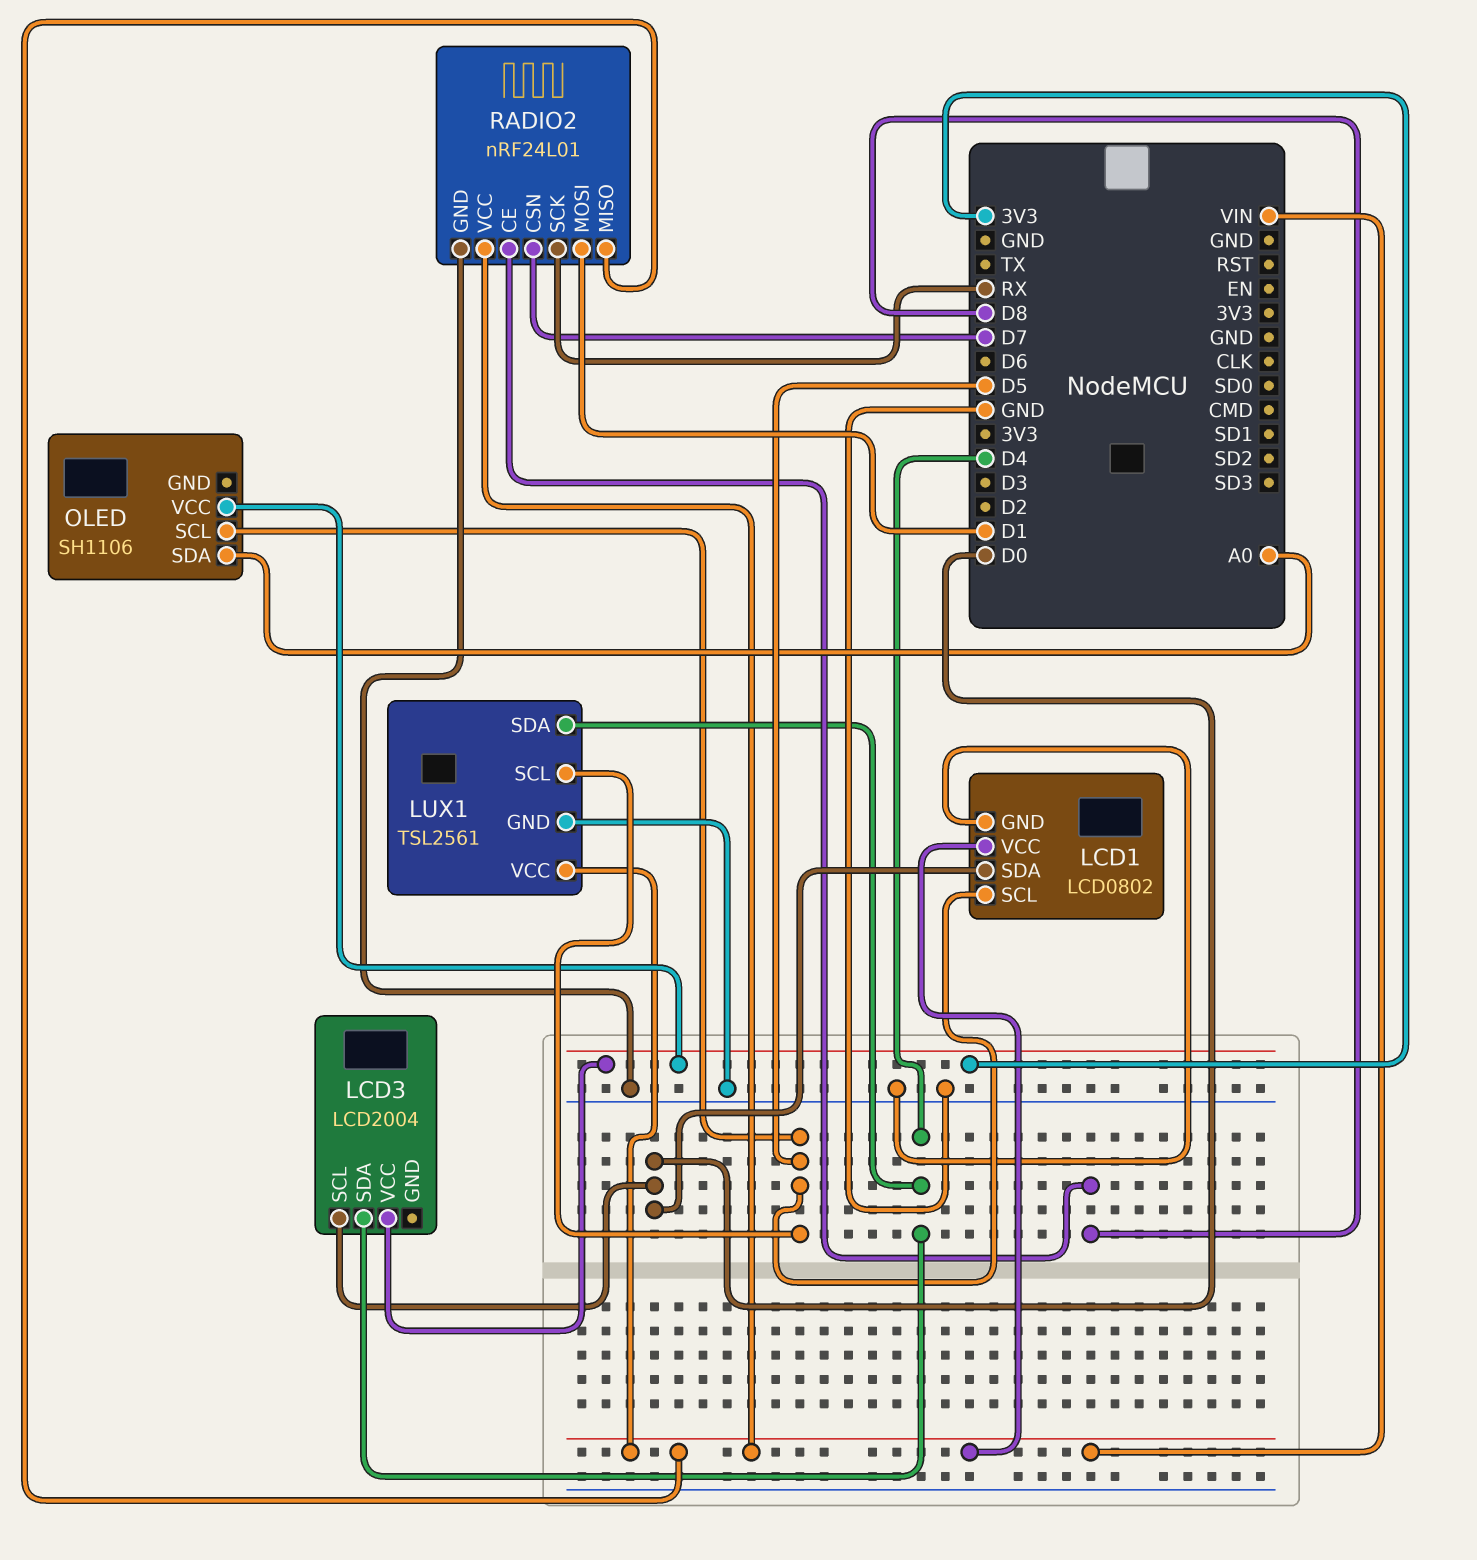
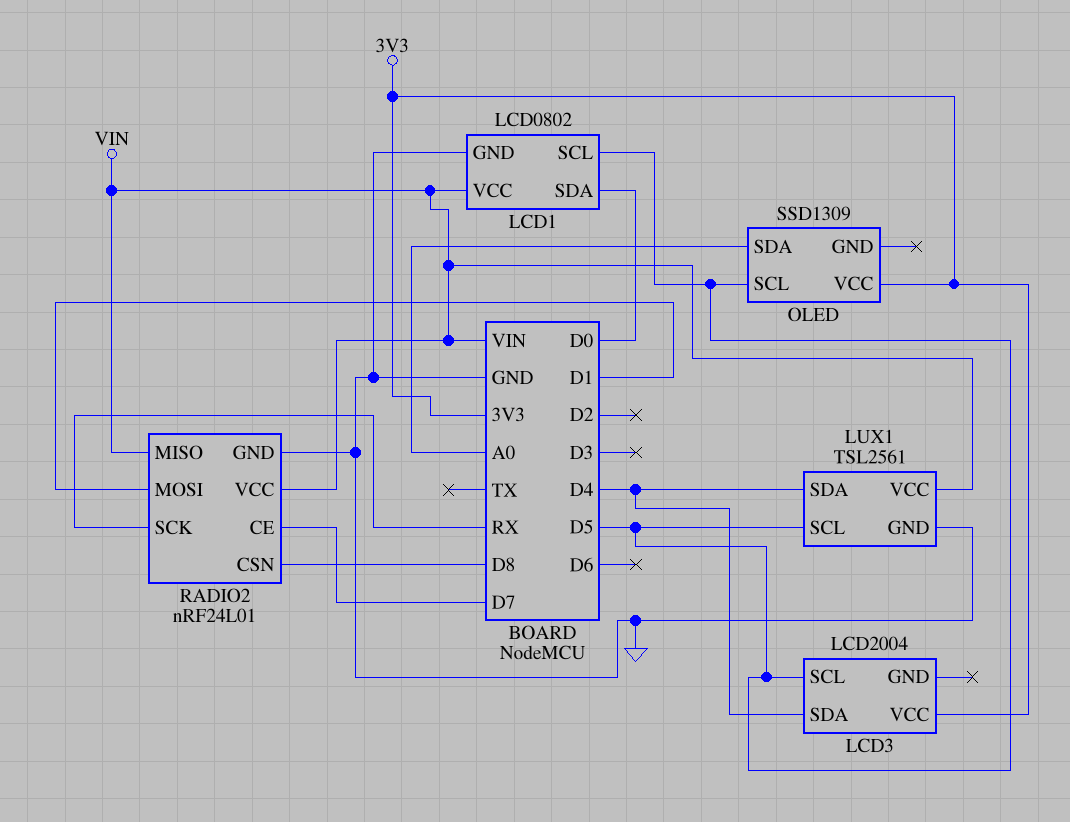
LCD3 pin SCL: D0 -> D5
OLED: SH1106 -> SSD1309
RADIO2 pin CE: D8 -> D7
RADIO2 pin CSN: D7 -> D8

